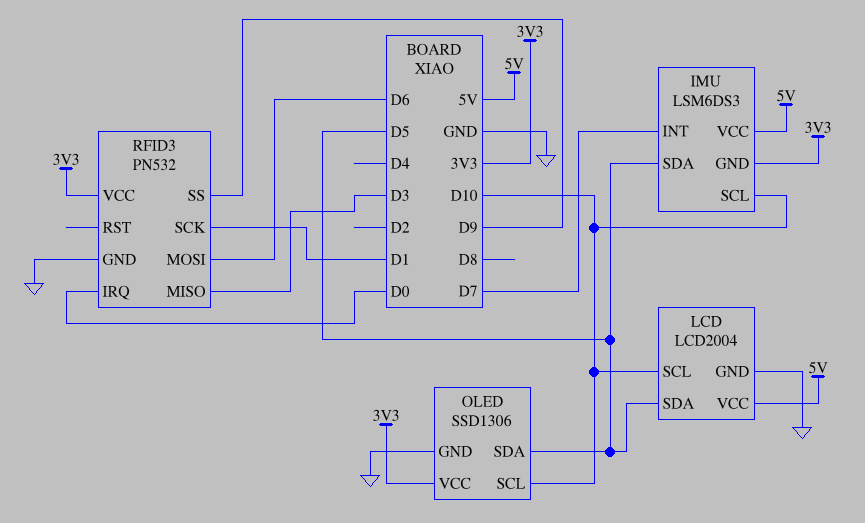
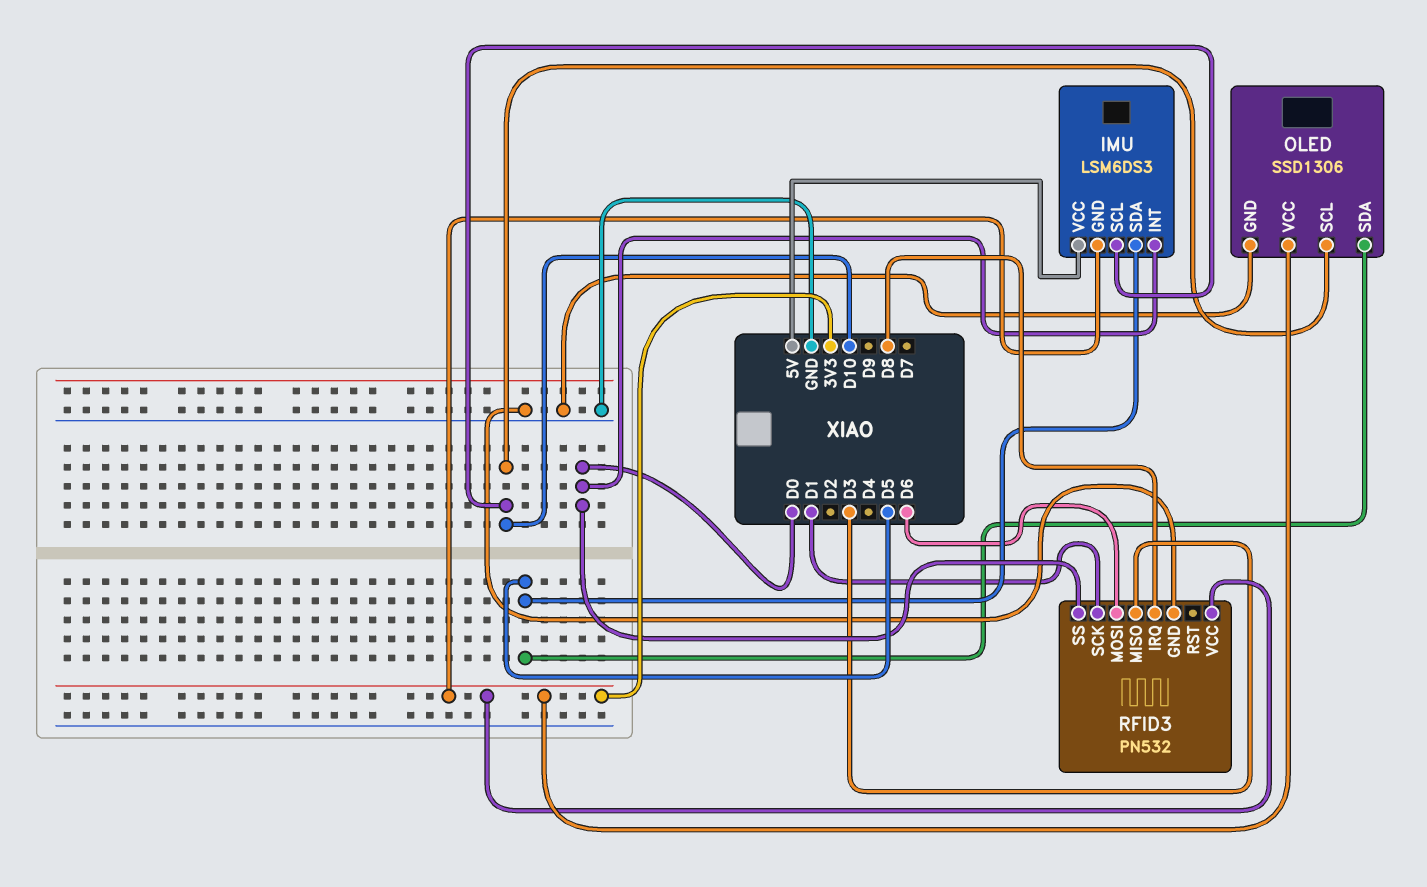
IMU pin INT: D7 -> D0
LCD: LCD2004 -> none
LCD pin GND: GND -> none
LCD pin SCL: D10 -> none
LCD pin SDA: D5 -> none
LCD pin VCC: 5V -> none
RFID3 pin IRQ: D0 -> D8
RFID3 pin SS: D9 -> D0

